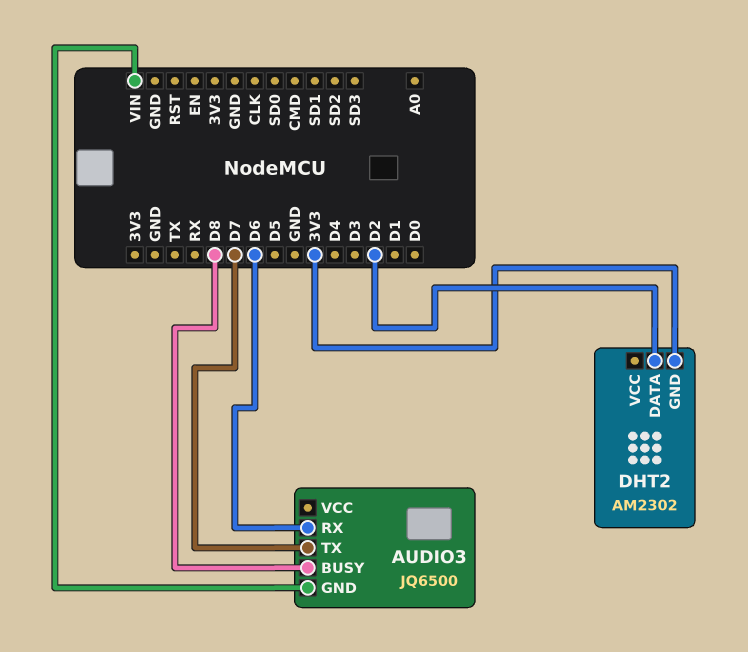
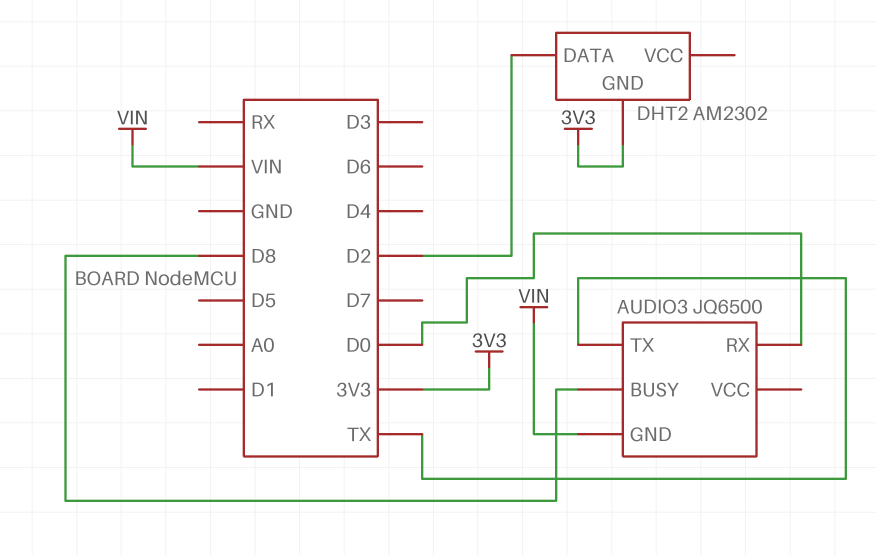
AUDIO3 pin RX: D6 -> D0
AUDIO3 pin TX: D7 -> TX

